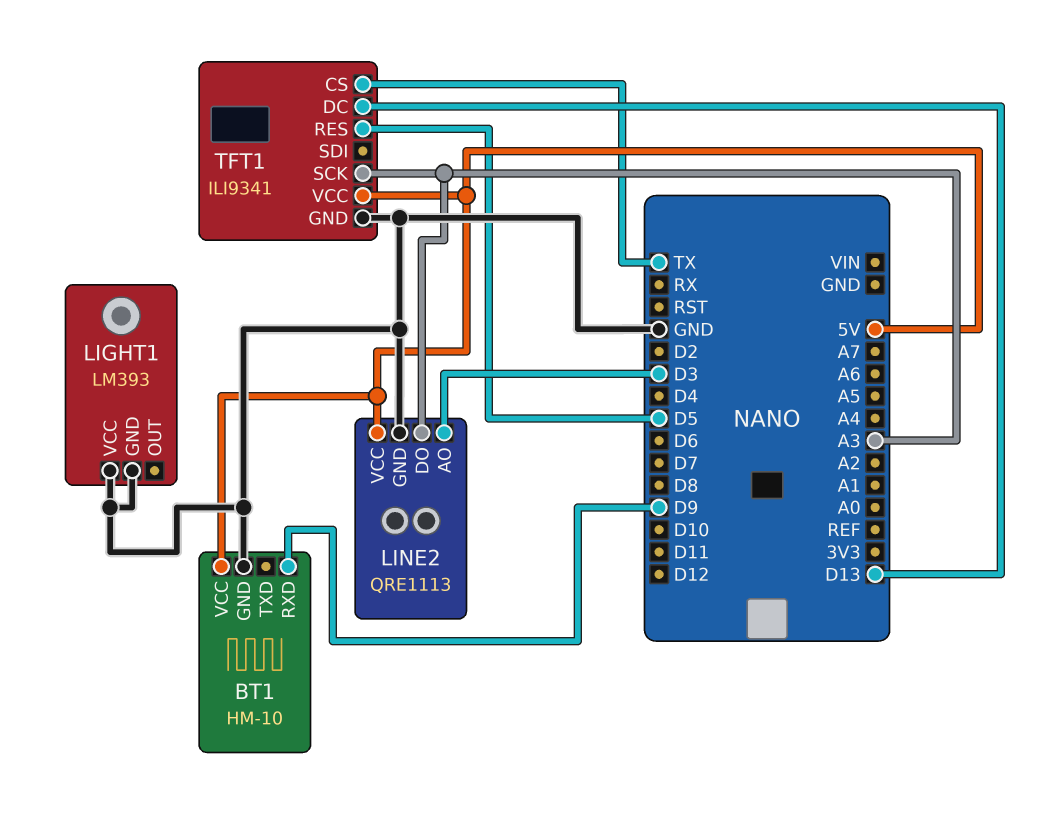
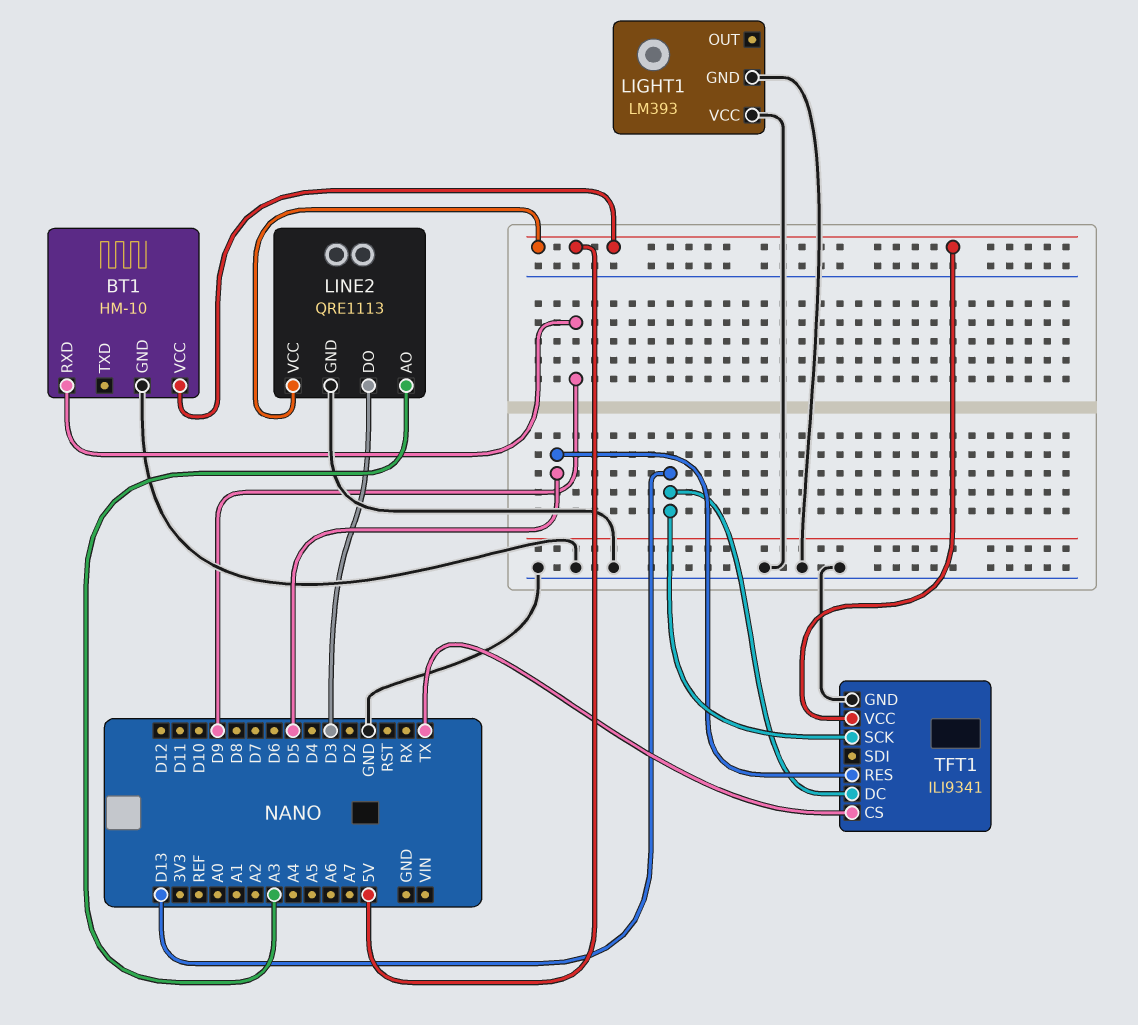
LINE2 pin AO: D3 -> A3
LINE2 pin DO: A3 -> D3
TFT1 pin SCK: A3 -> D13

